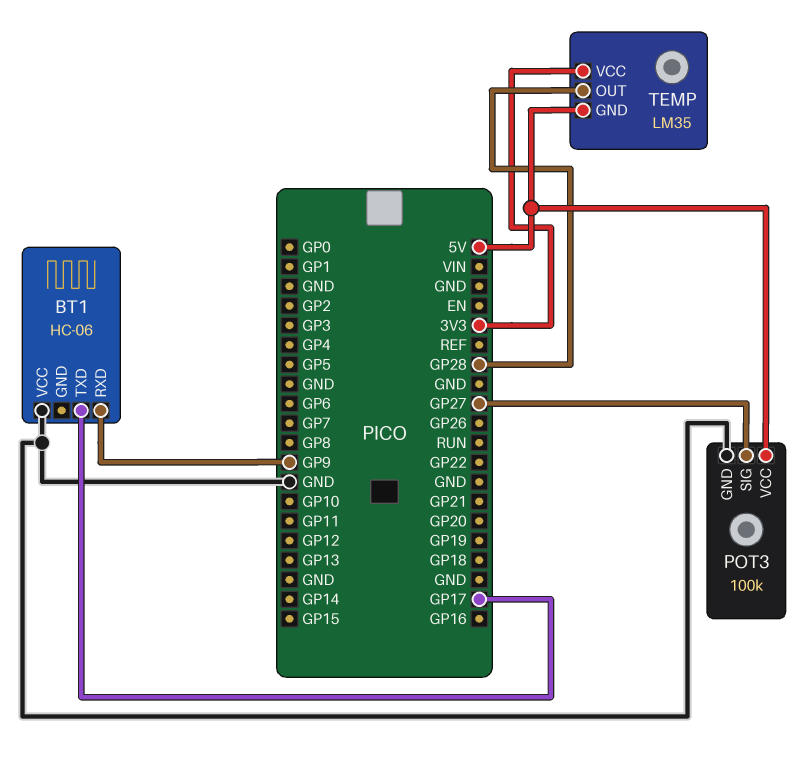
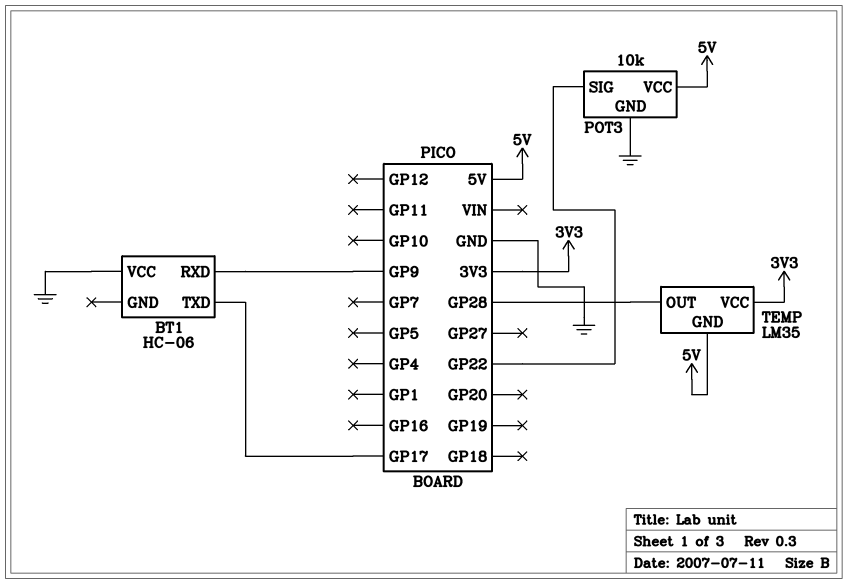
POT3: 100k -> 10k
POT3 pin SIG: GP27 -> GP22

